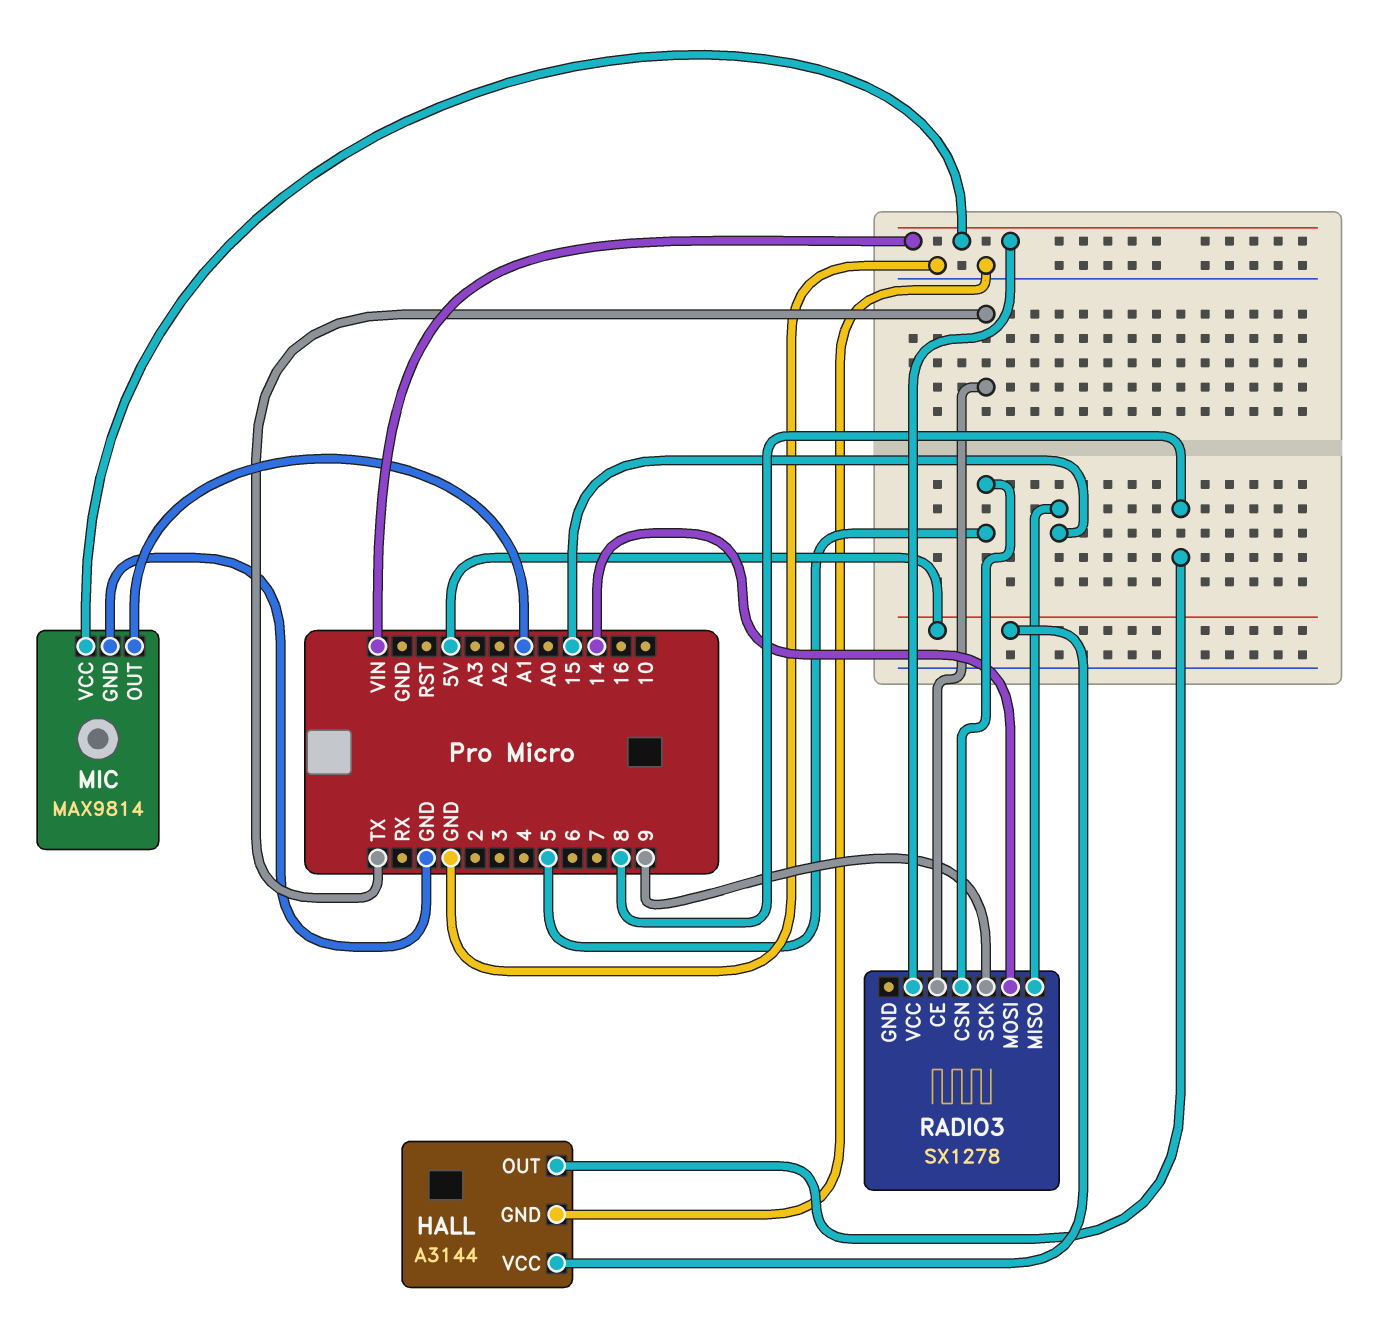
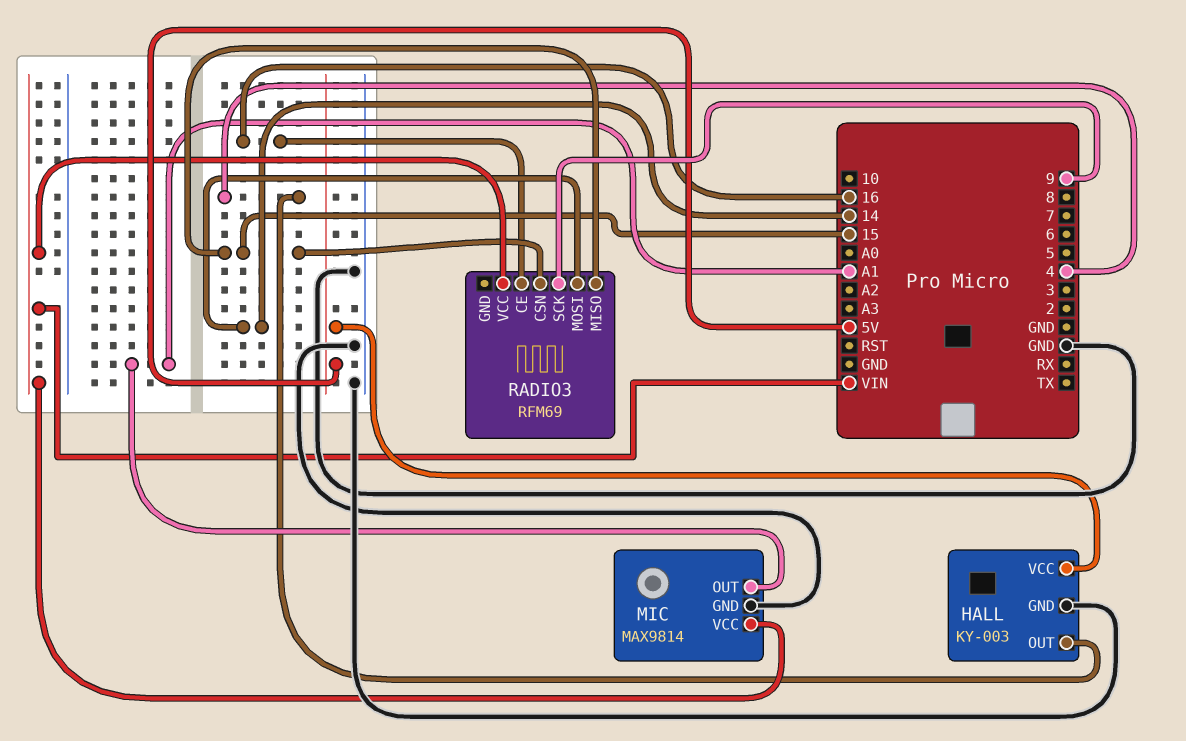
HALL: A3144 -> KY-003
HALL pin OUT: 8 -> 4
RADIO3: SX1278 -> RFM69
RADIO3 pin CE: TX -> 16
RADIO3 pin CSN: 5 -> 15

